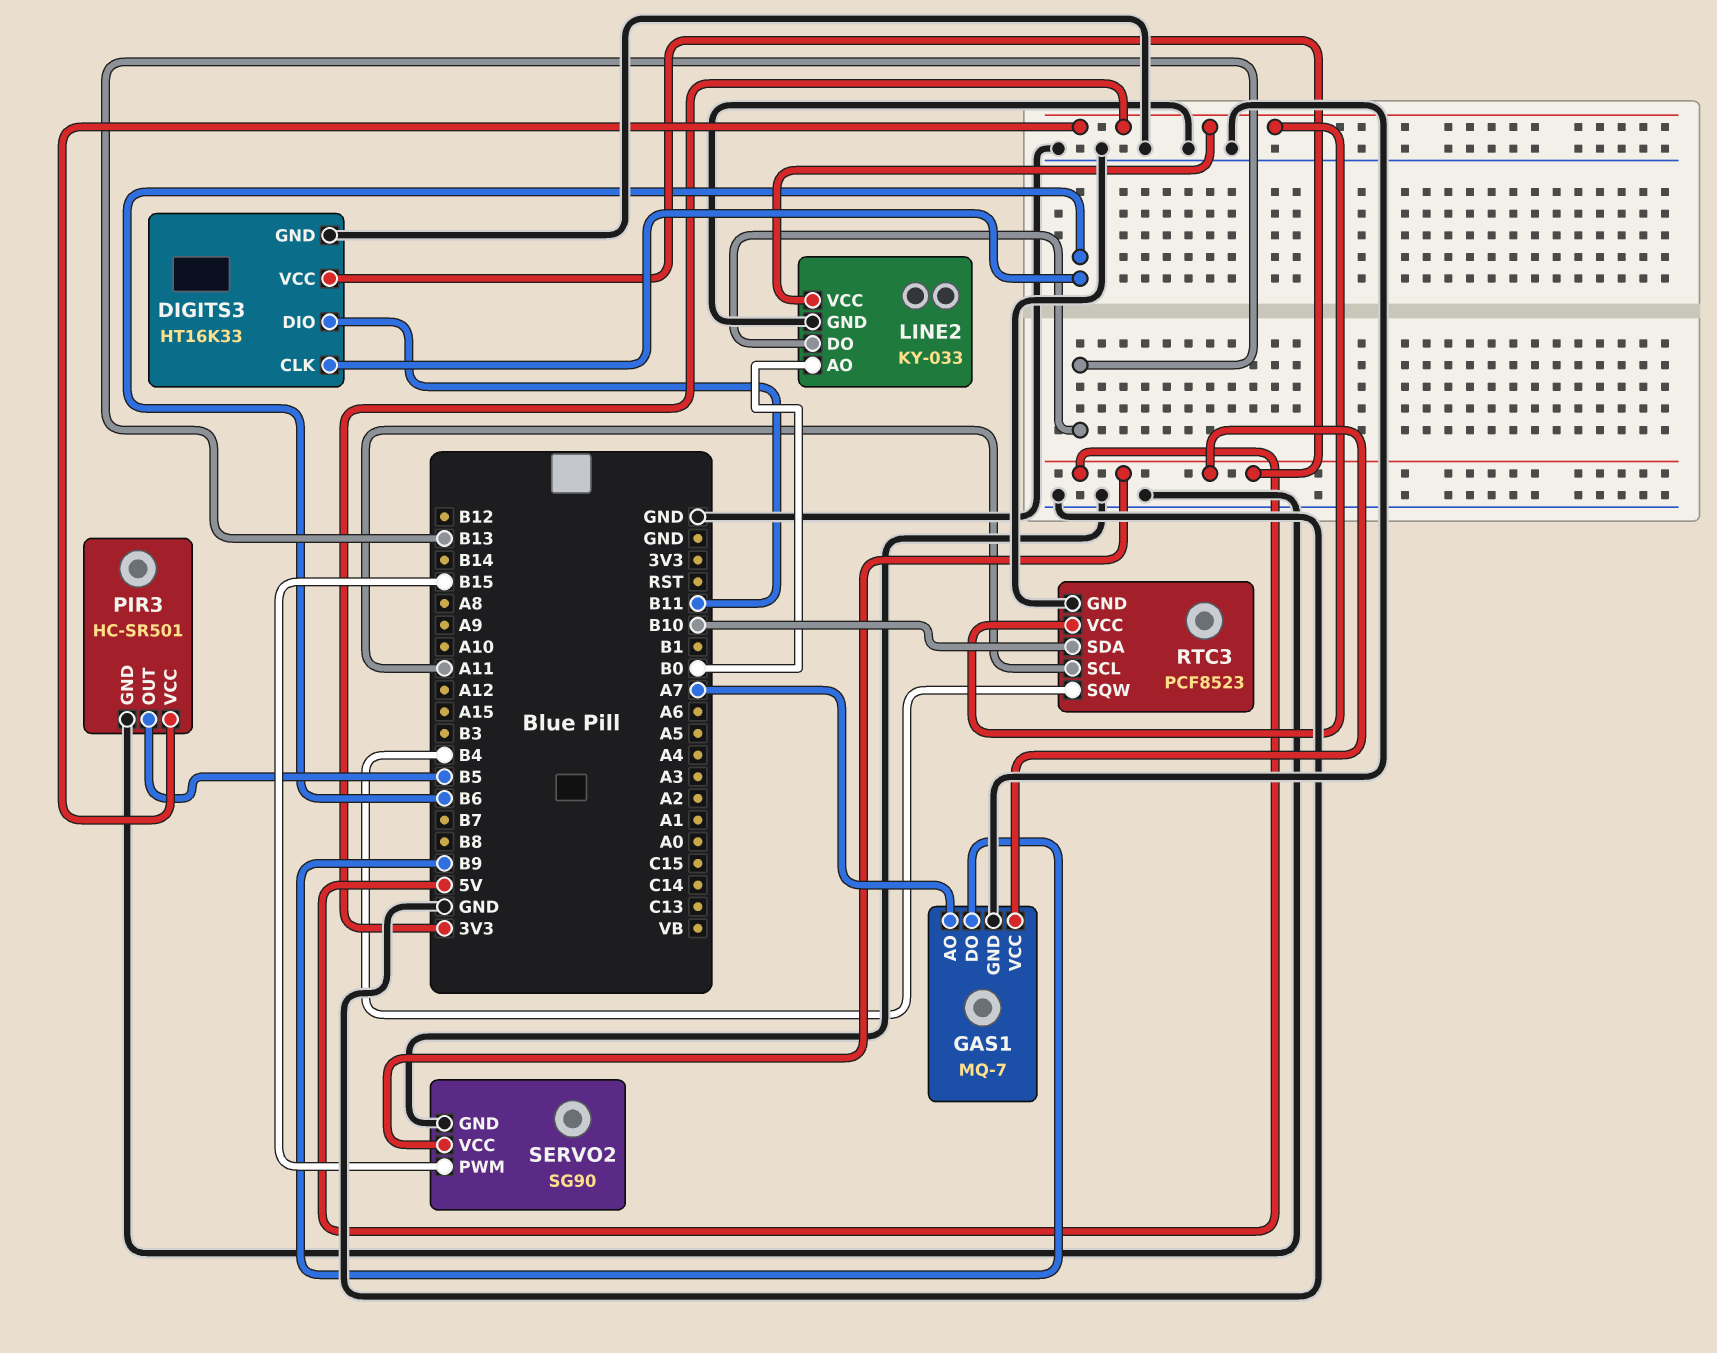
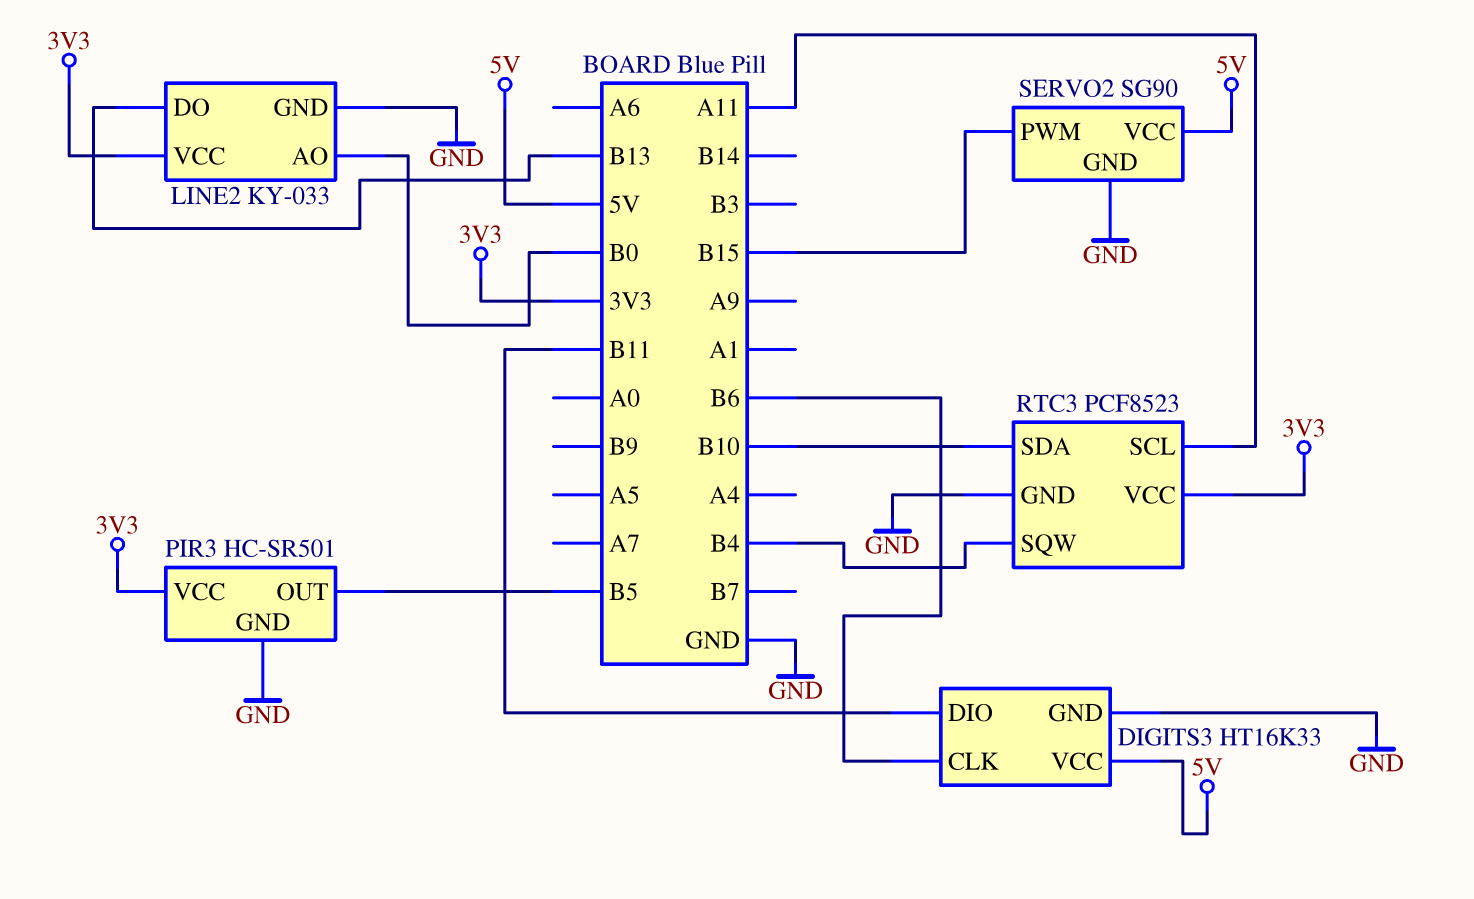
GAS1: MQ-7 -> none
GAS1 pin AO: A7 -> none
GAS1 pin DO: B9 -> none
GAS1 pin GND: GND -> none
GAS1 pin VCC: 5V -> none

